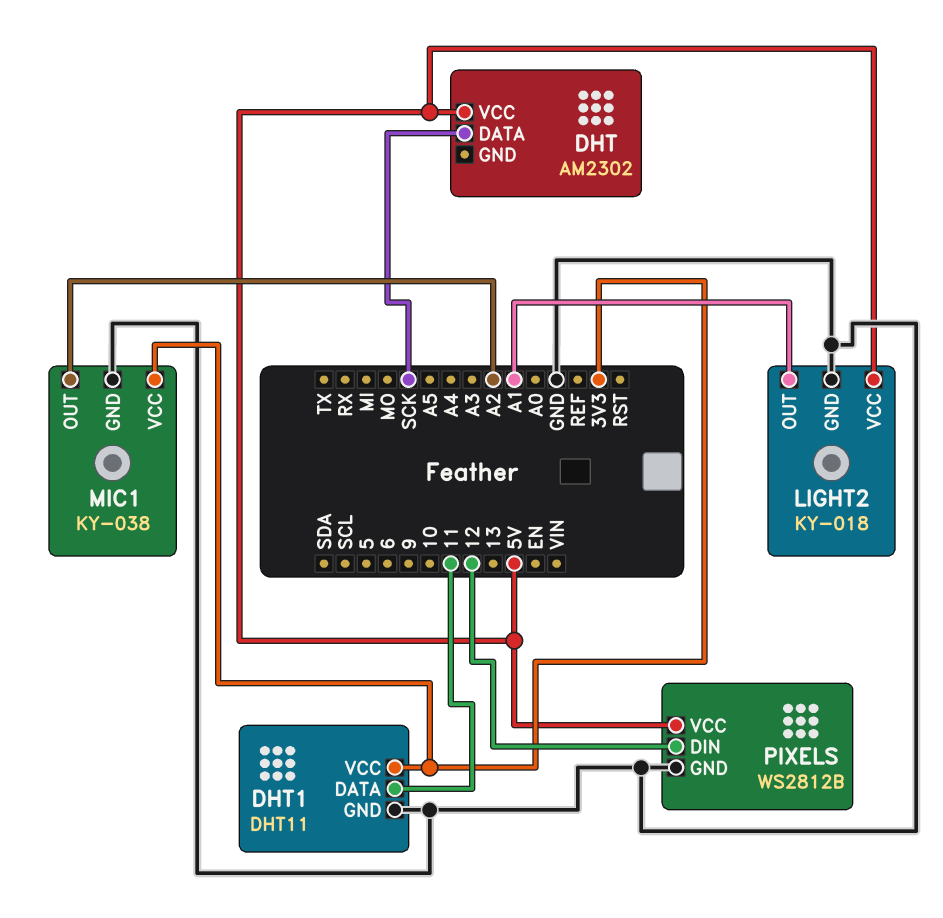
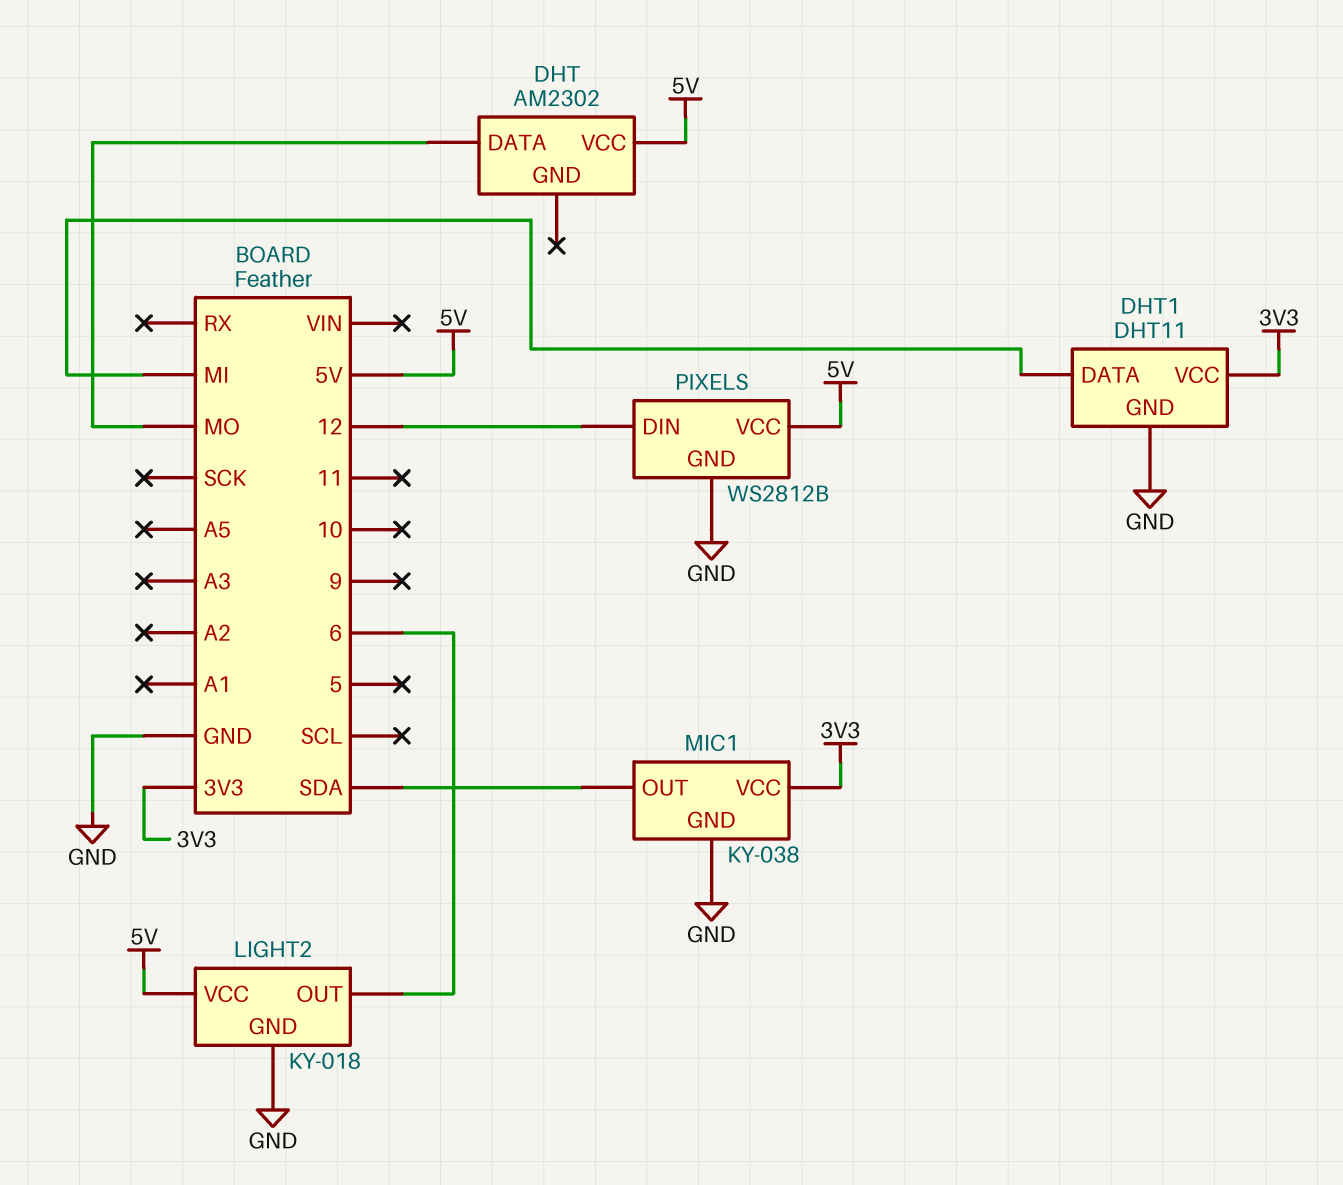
DHT pin DATA: SCK -> MO
DHT1 pin DATA: 11 -> MI
LIGHT2 pin OUT: A1 -> 6
MIC1 pin OUT: A2 -> SDA

